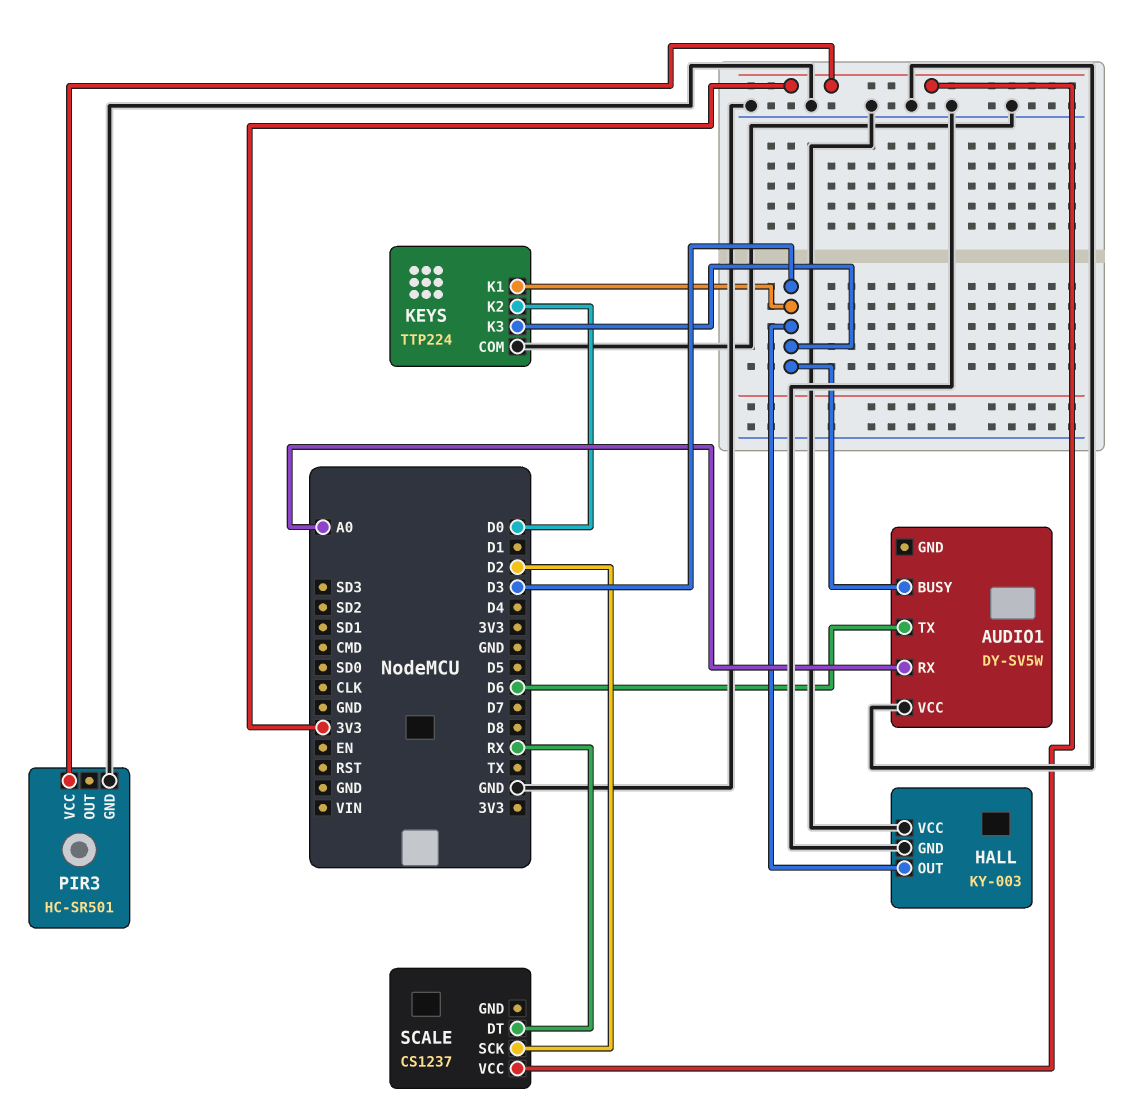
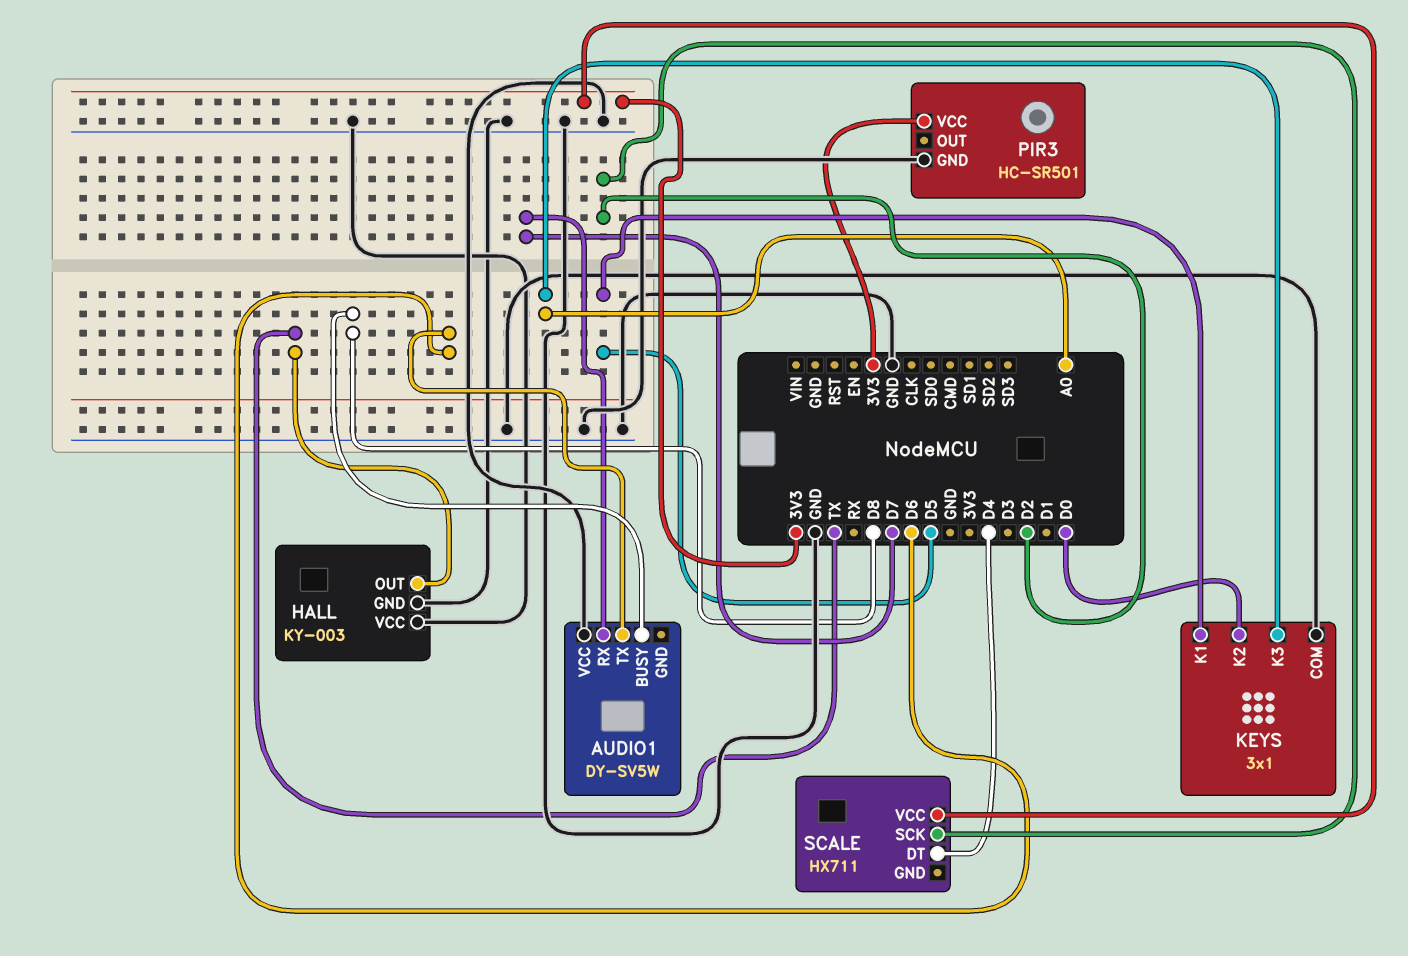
AUDIO1 pin BUSY: D3 -> D8
AUDIO1 pin RX: A0 -> D7
HALL pin OUT: D3 -> TX
KEYS: TTP224 -> 3x1
KEYS pin K1: D3 -> D5
KEYS pin K3: D3 -> A0
SCALE: CS1237 -> HX711
SCALE pin DT: RX -> D4

